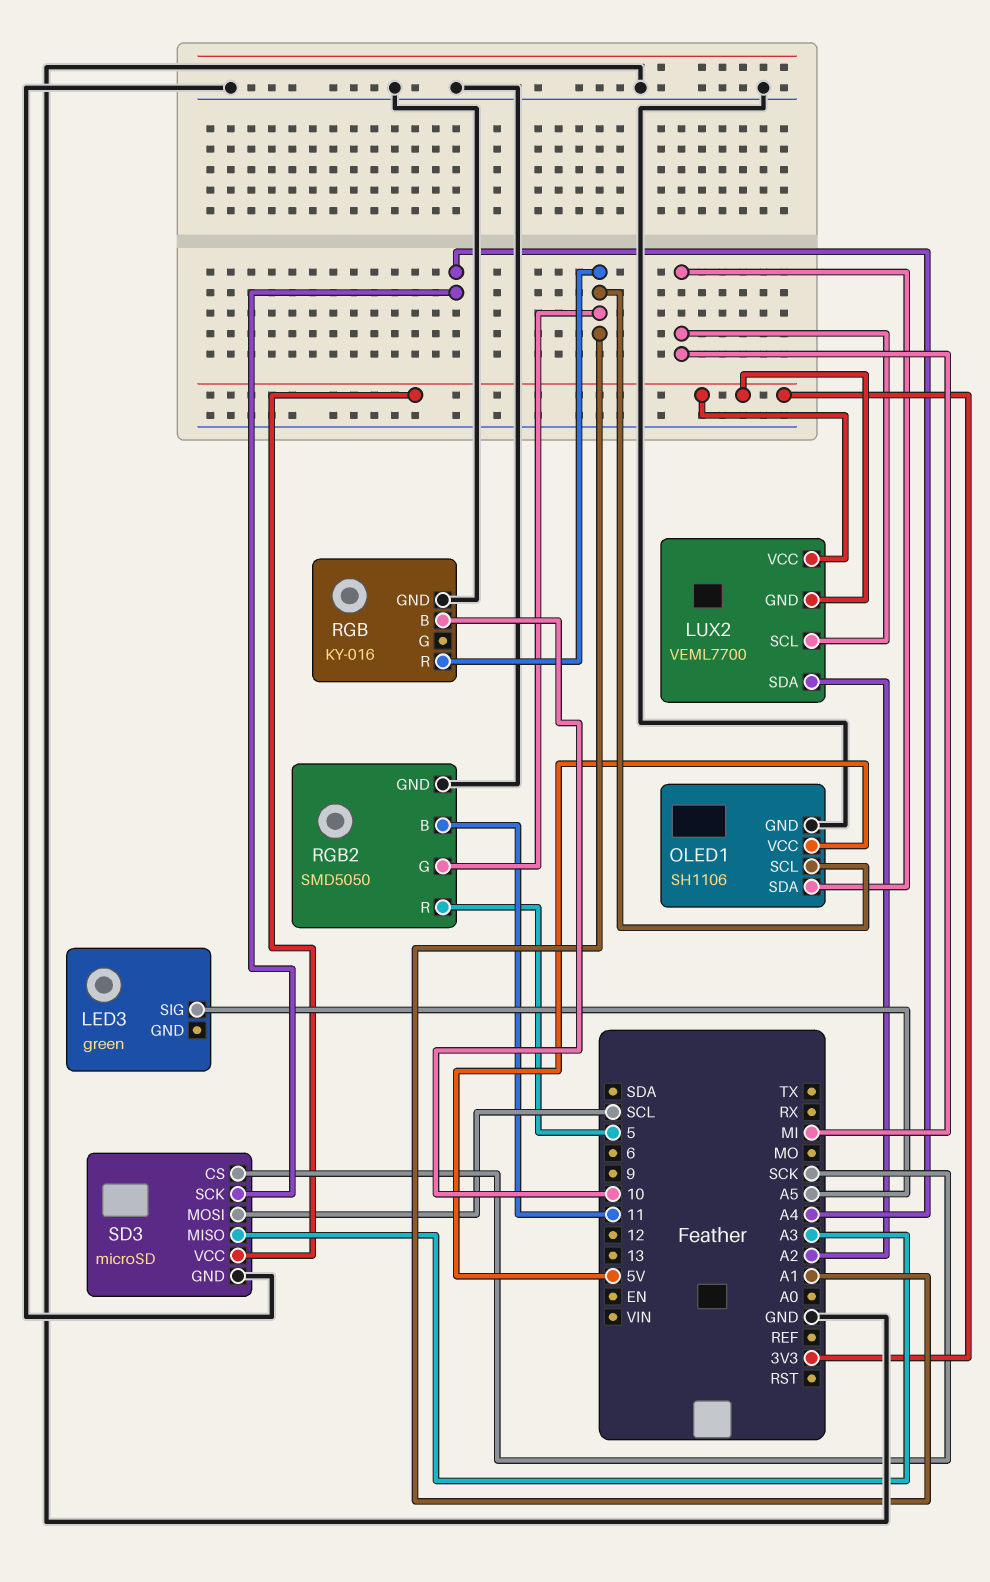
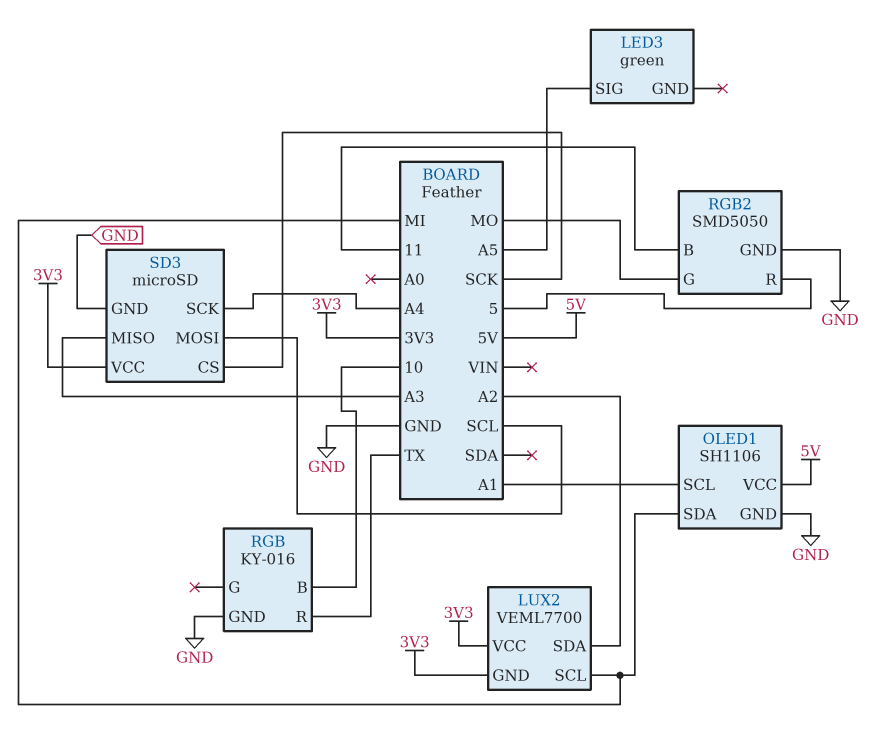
RGB pin R: A1 -> TX
RGB2 pin G: A1 -> MO

